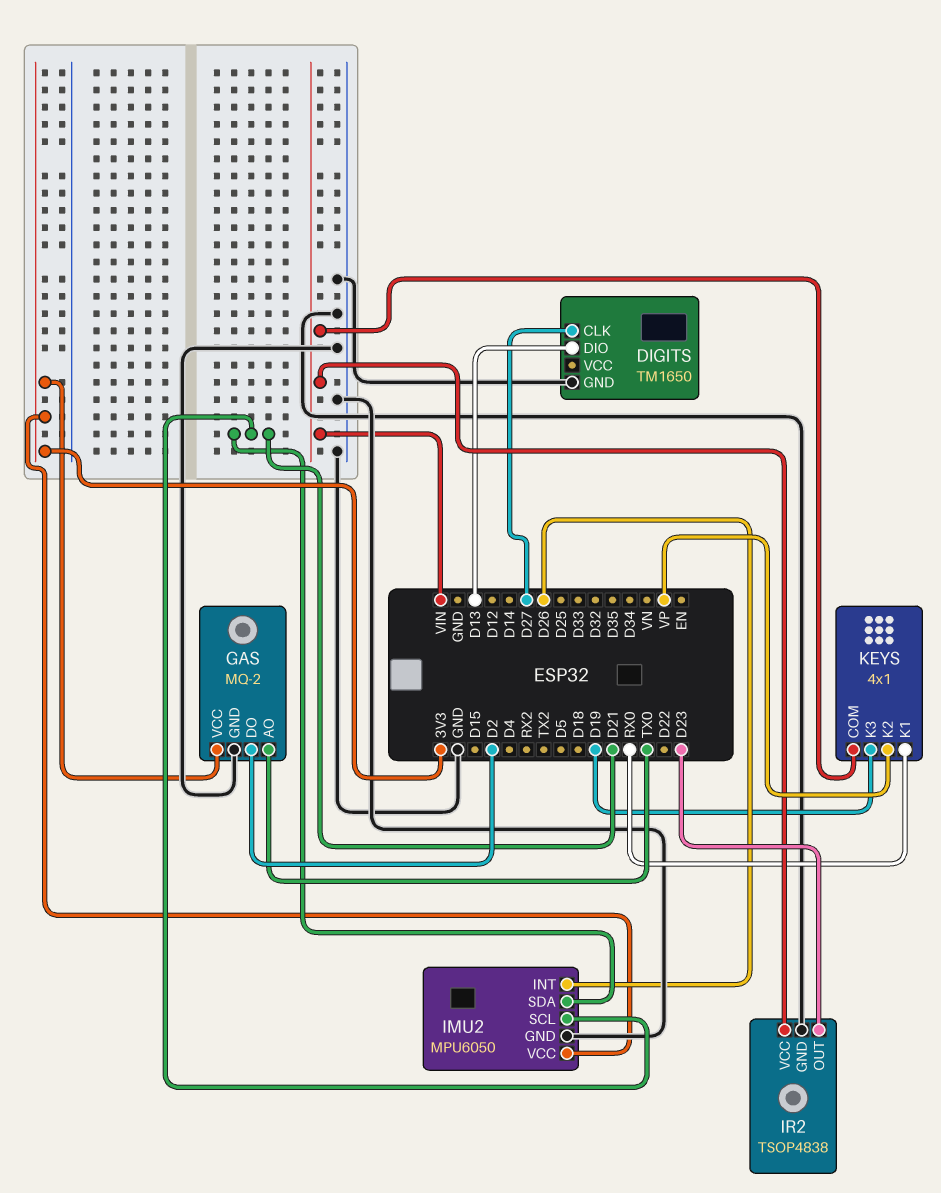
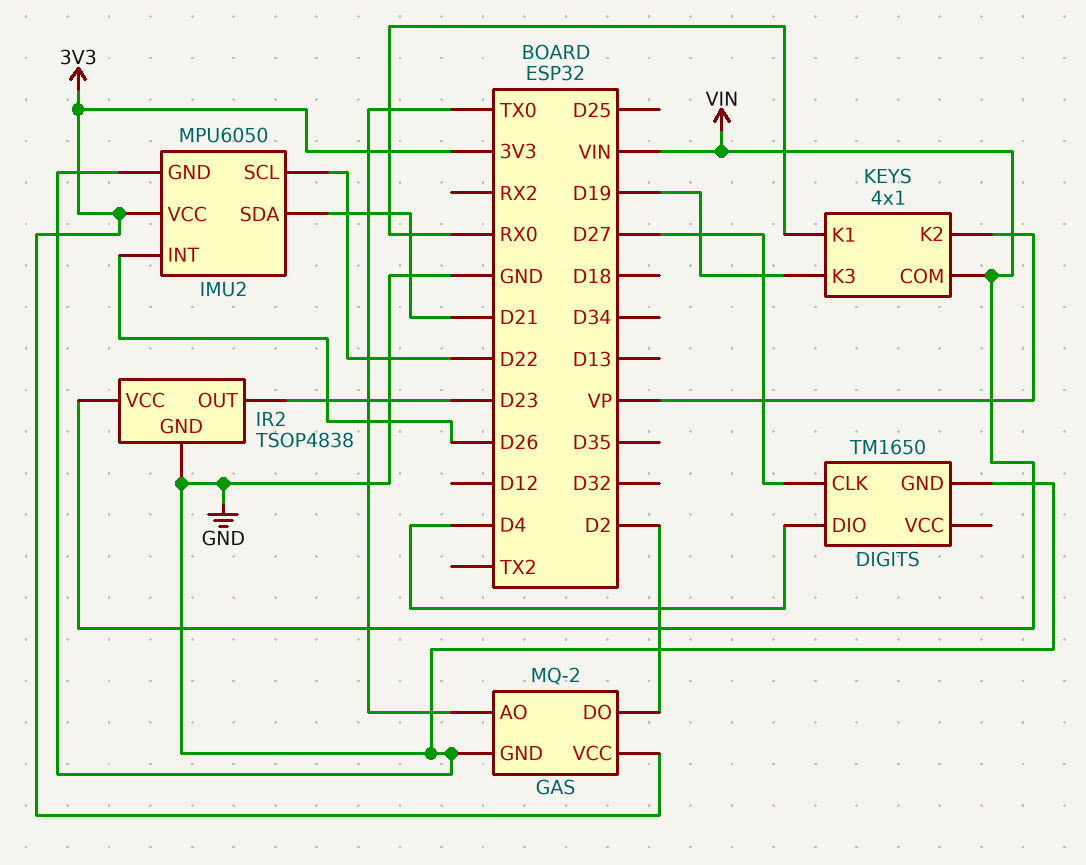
DIGITS pin DIO: D13 -> D4
IMU2 pin SCL: D21 -> D22

